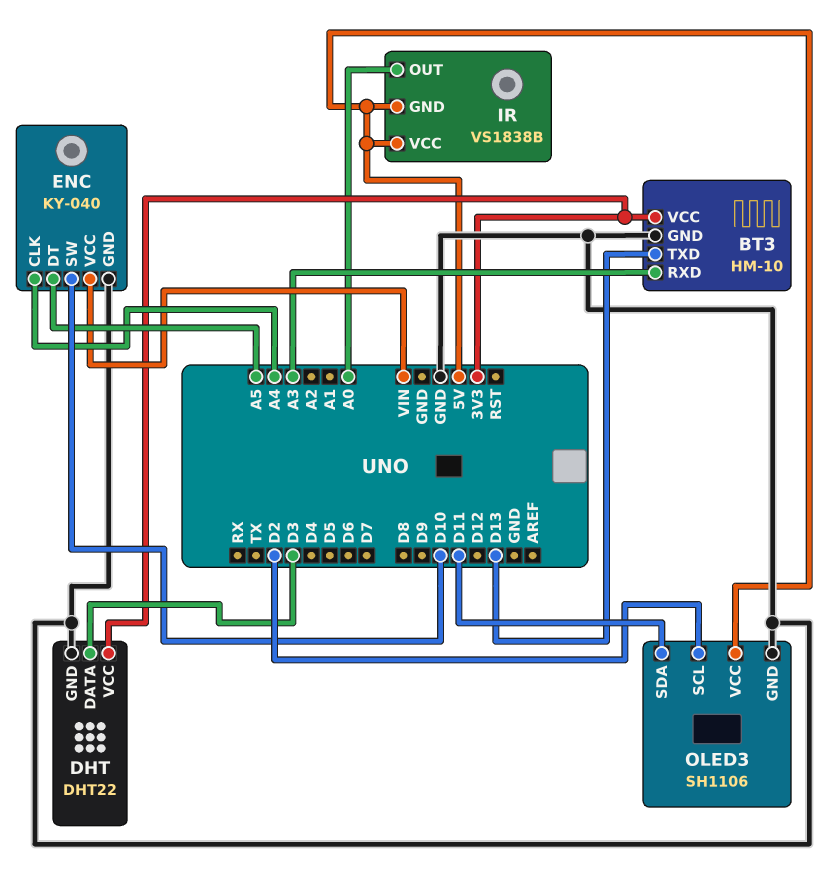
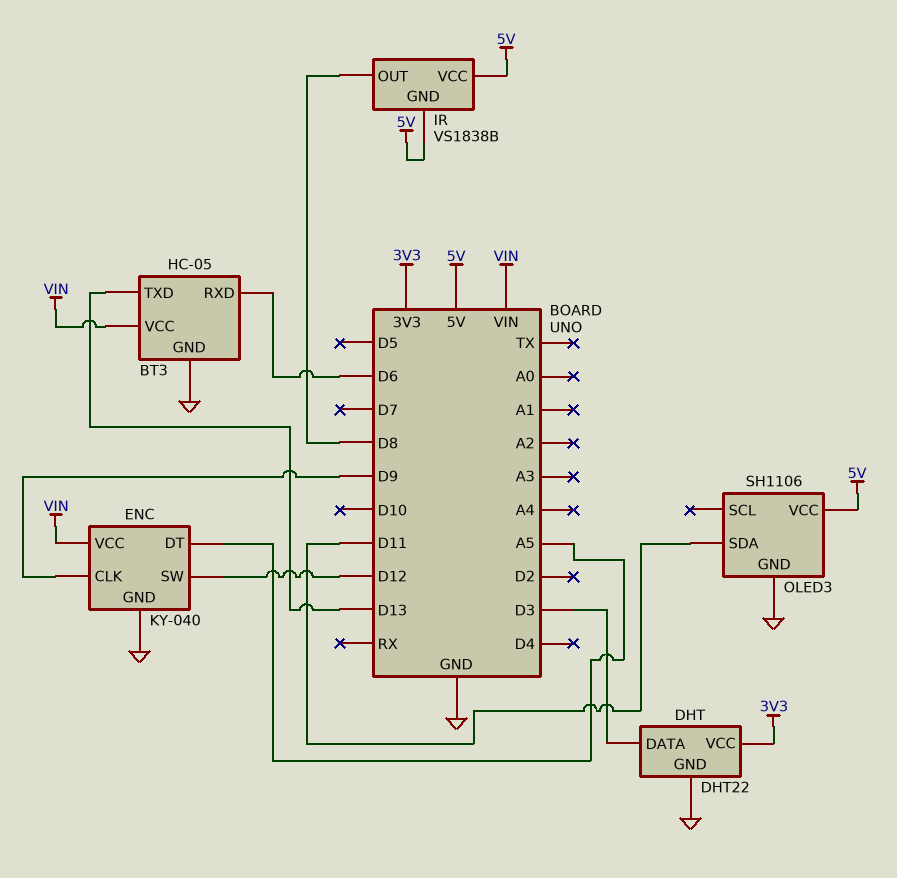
BT3: HM-10 -> HC-05
BT3 pin RXD: A3 -> D6
BT3 pin VCC: 3V3 -> VIN
ENC pin CLK: A4 -> D9
ENC pin SW: D10 -> D12
IR pin OUT: A0 -> D8
OLED3 pin SCL: D2 -> none

